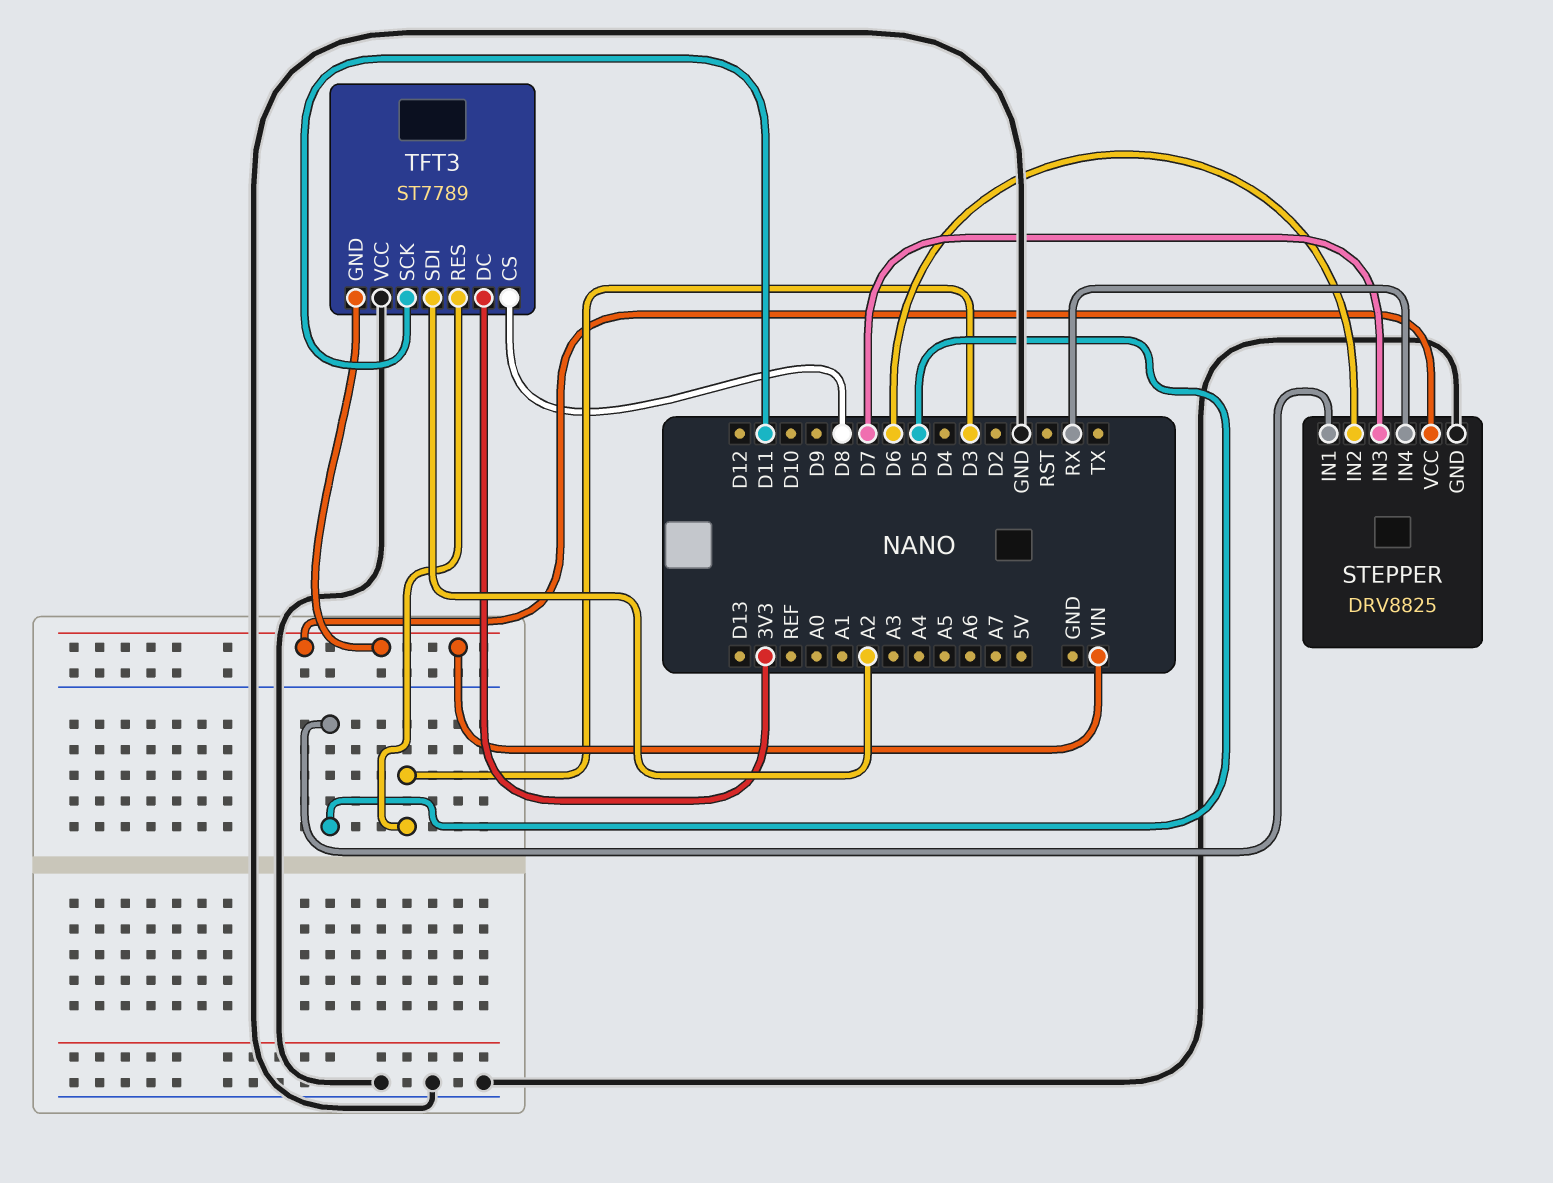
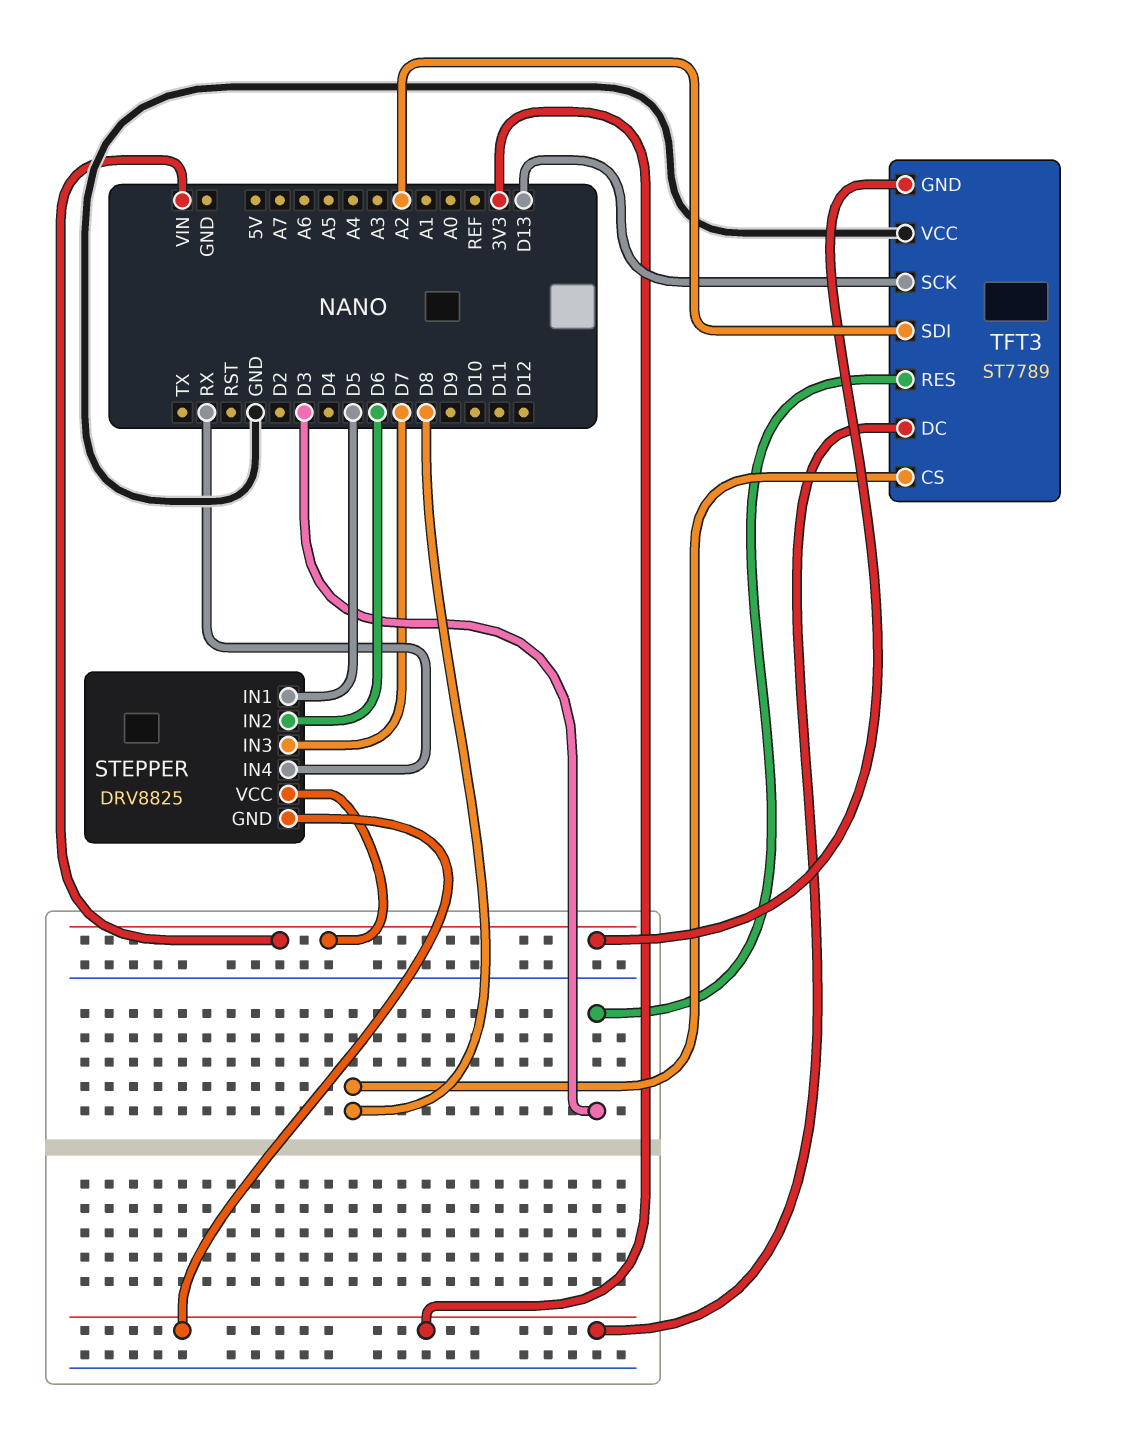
STEPPER pin GND: GND -> 3V3
TFT3 pin SCK: D11 -> D13

